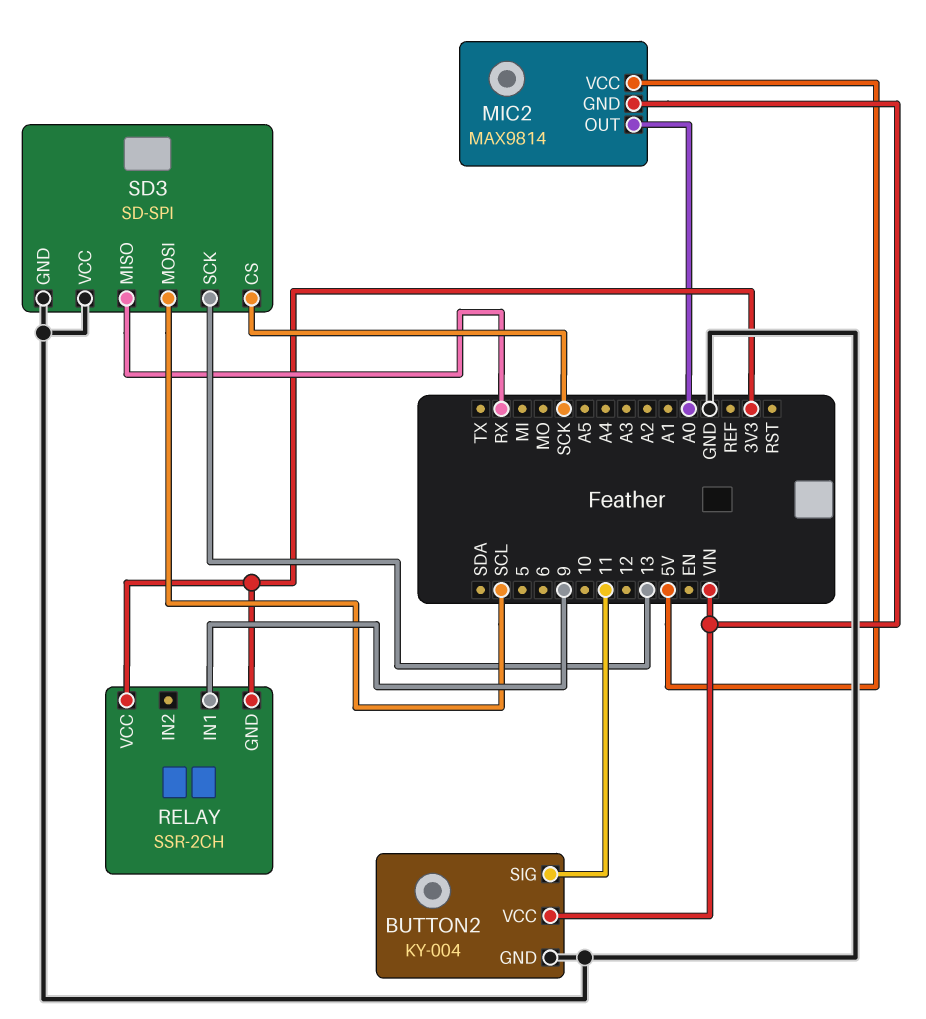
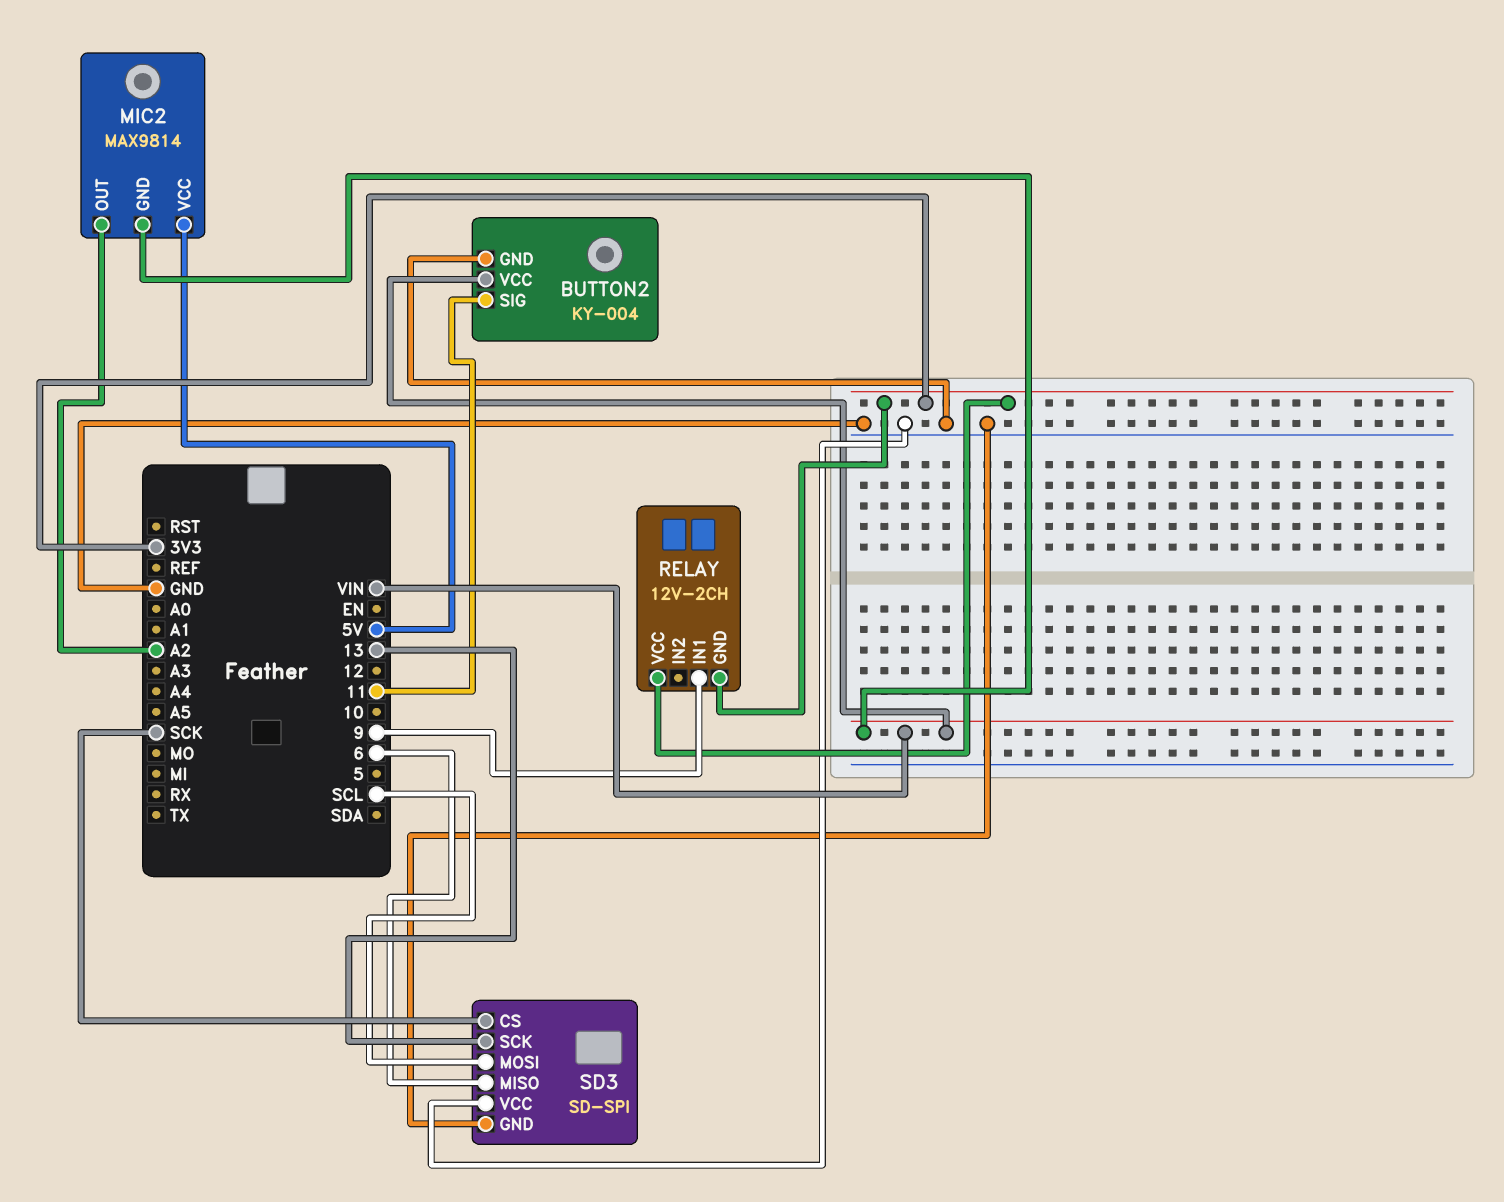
MIC2 pin OUT: A0 -> A2
RELAY: SSR-2CH -> 12V-2CH
SD3 pin MISO: RX -> 6

